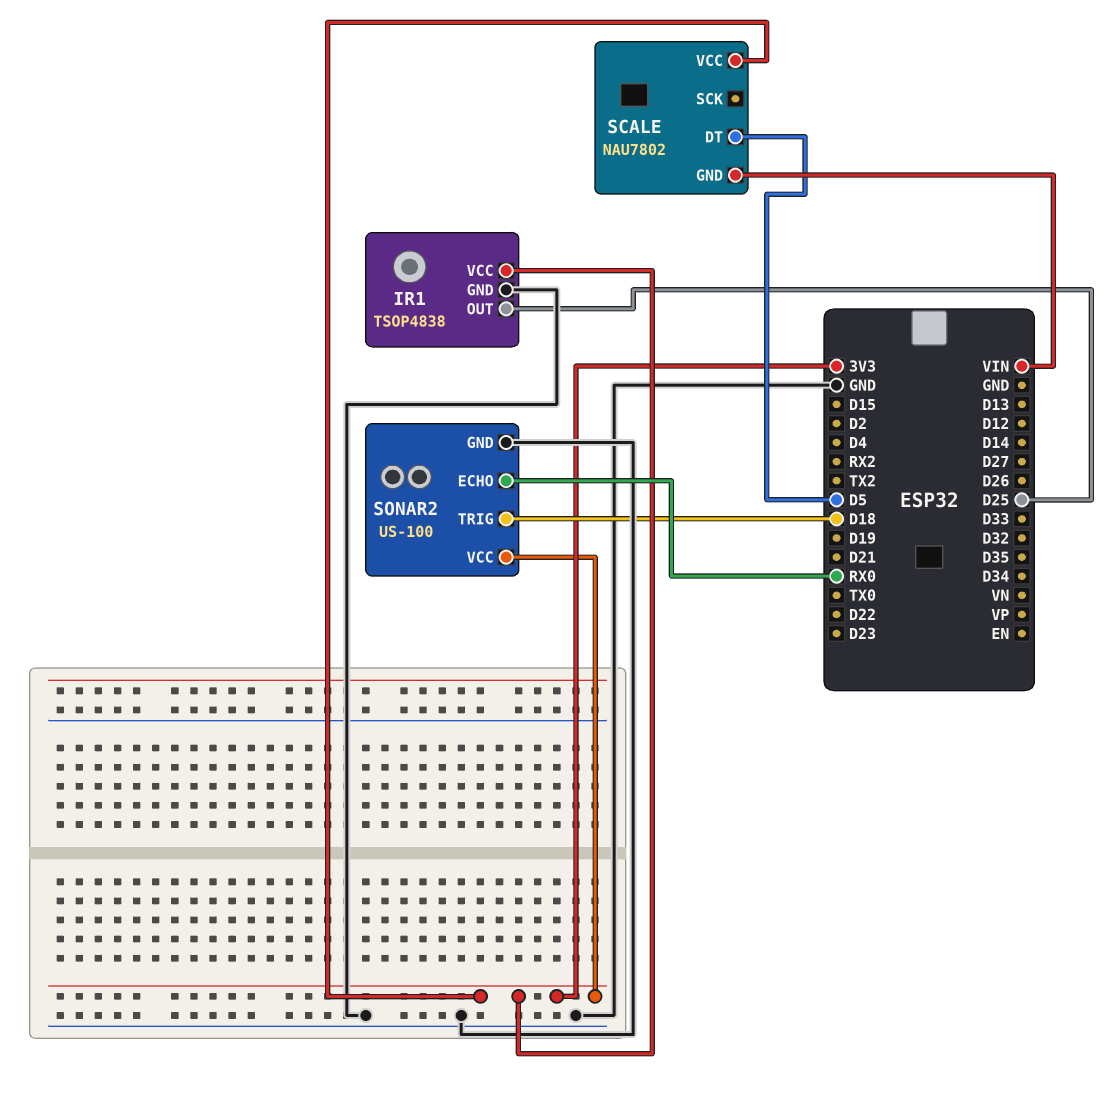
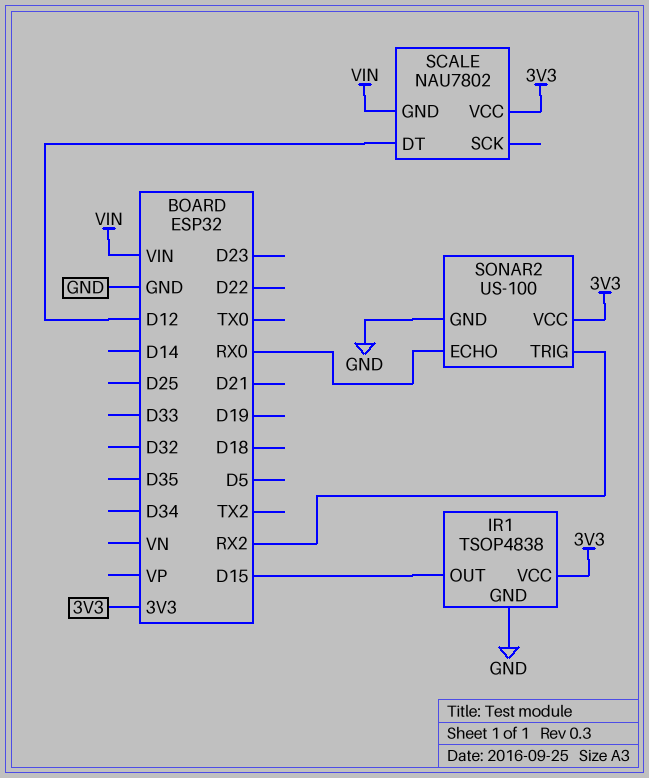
IR1 pin OUT: D25 -> D15
SCALE pin DT: D5 -> D12
SONAR2 pin TRIG: D18 -> RX2

